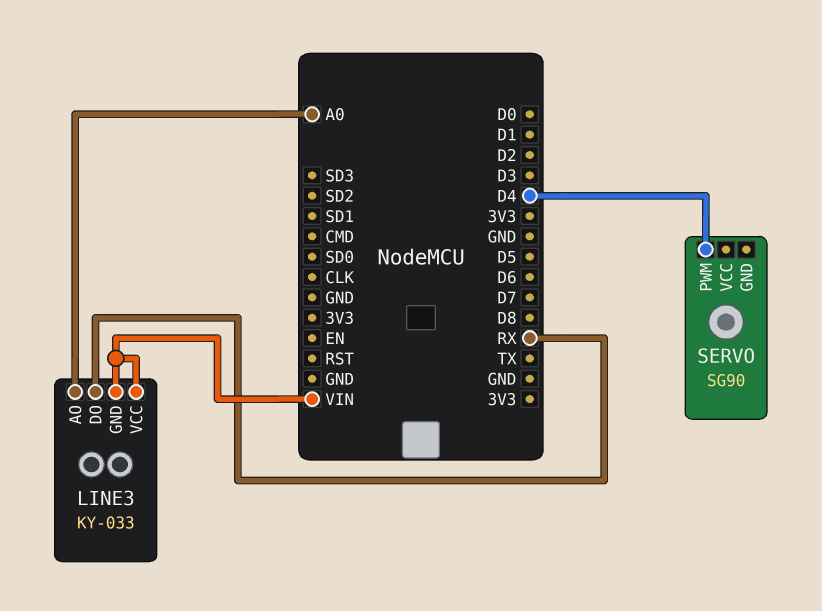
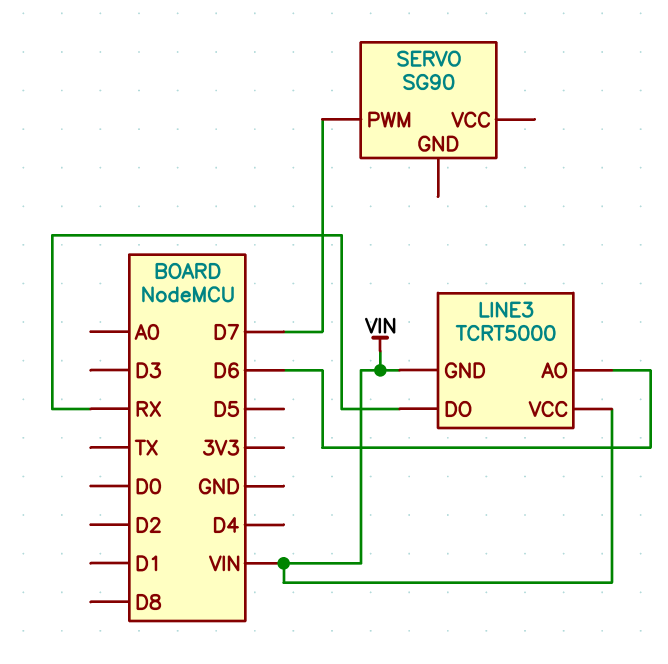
LINE3: KY-033 -> TCRT5000
LINE3 pin AO: A0 -> D6
SERVO pin PWM: D4 -> D7

